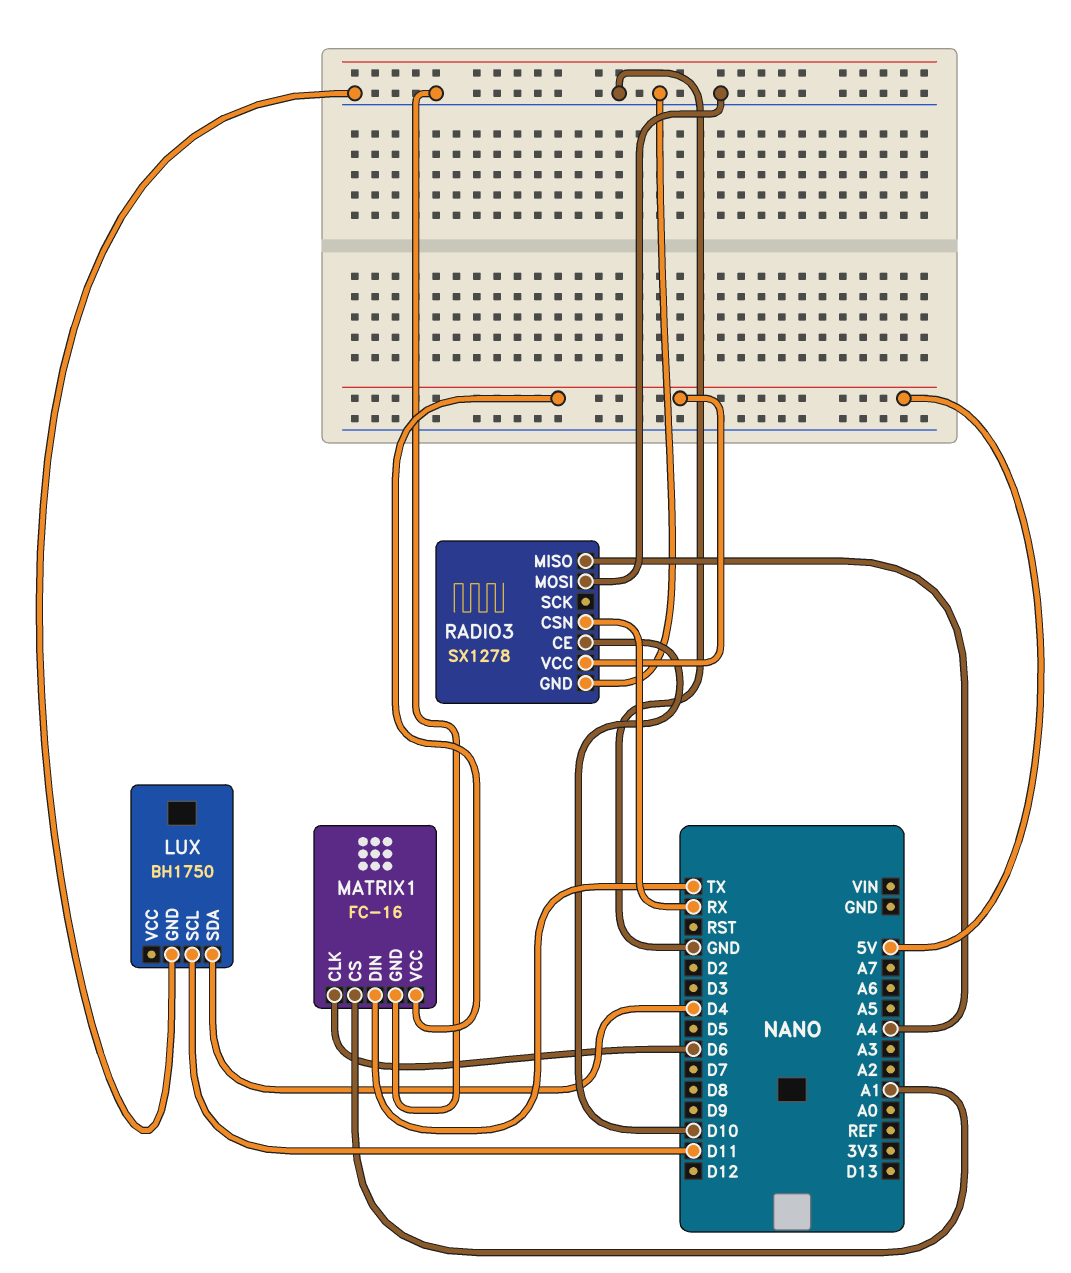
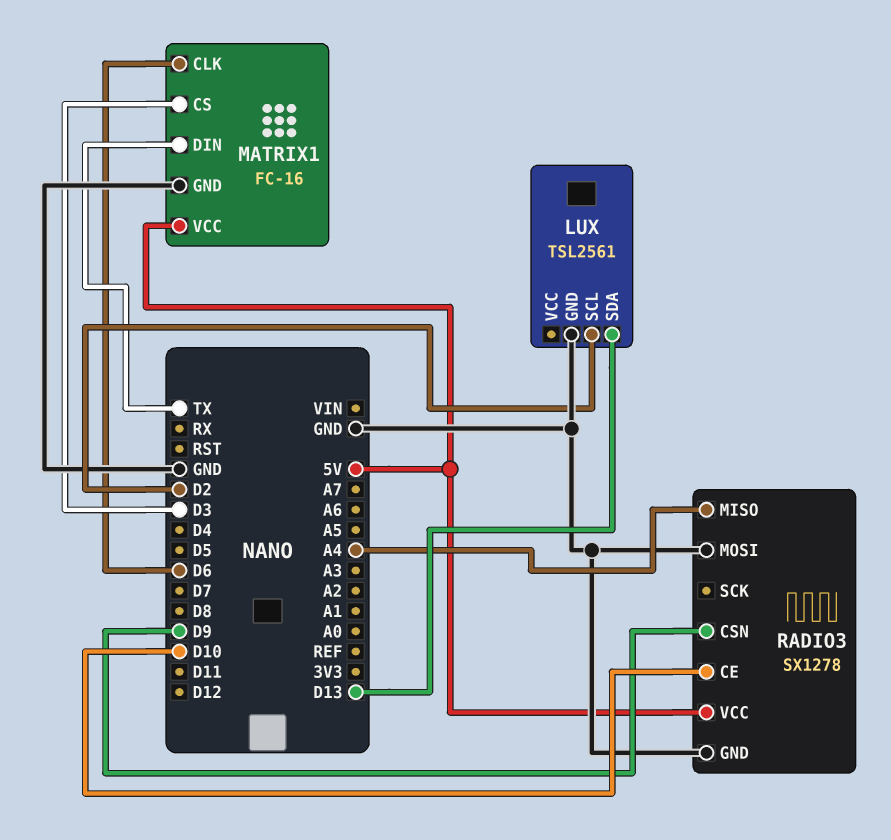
LUX: BH1750 -> TSL2561
LUX pin SCL: D11 -> D2
LUX pin SDA: D4 -> D13
MATRIX1 pin CS: A1 -> D3
RADIO3 pin CSN: RX -> D9

